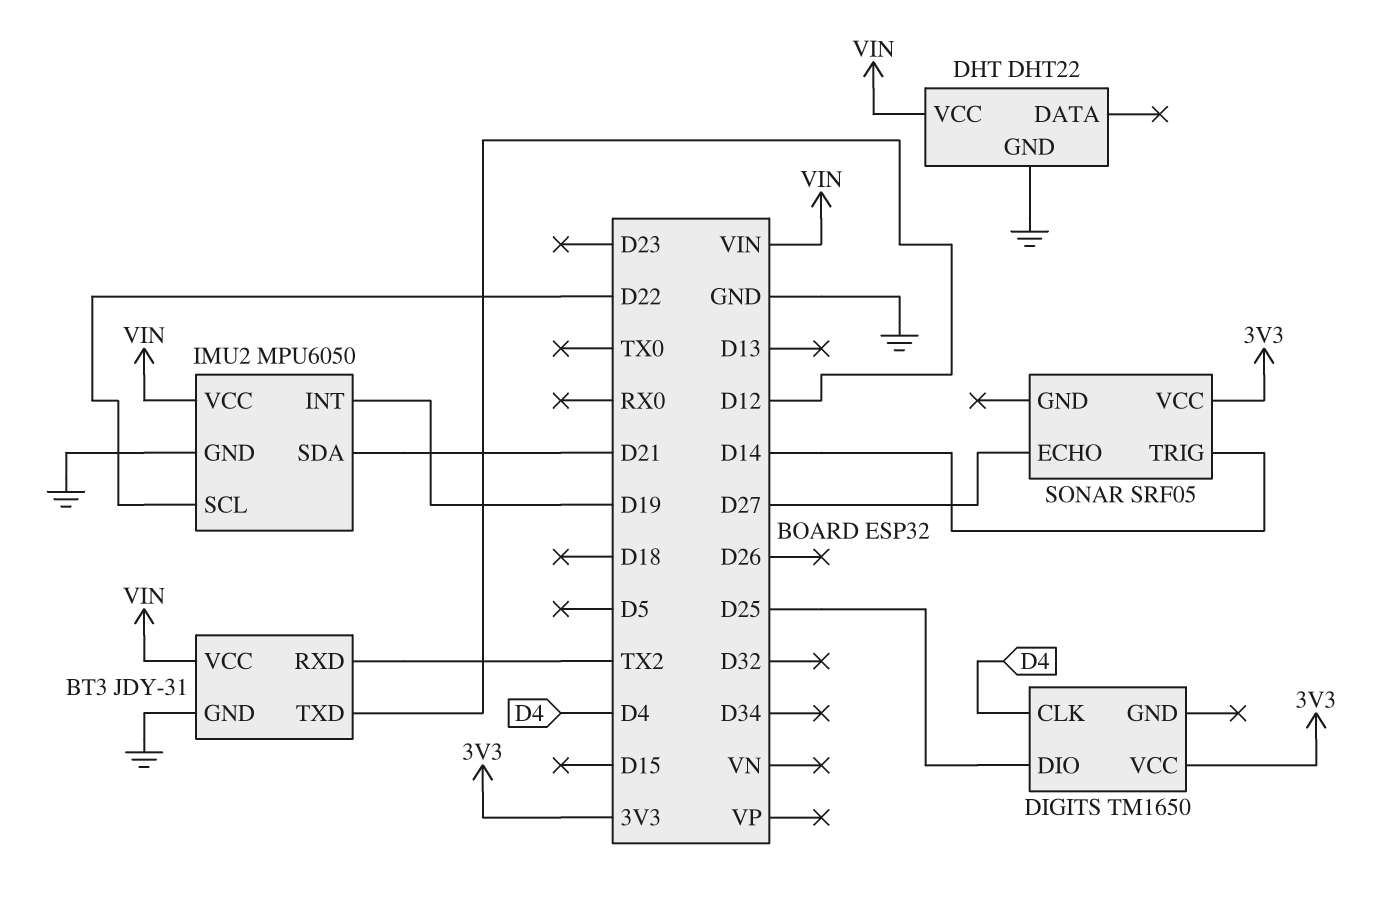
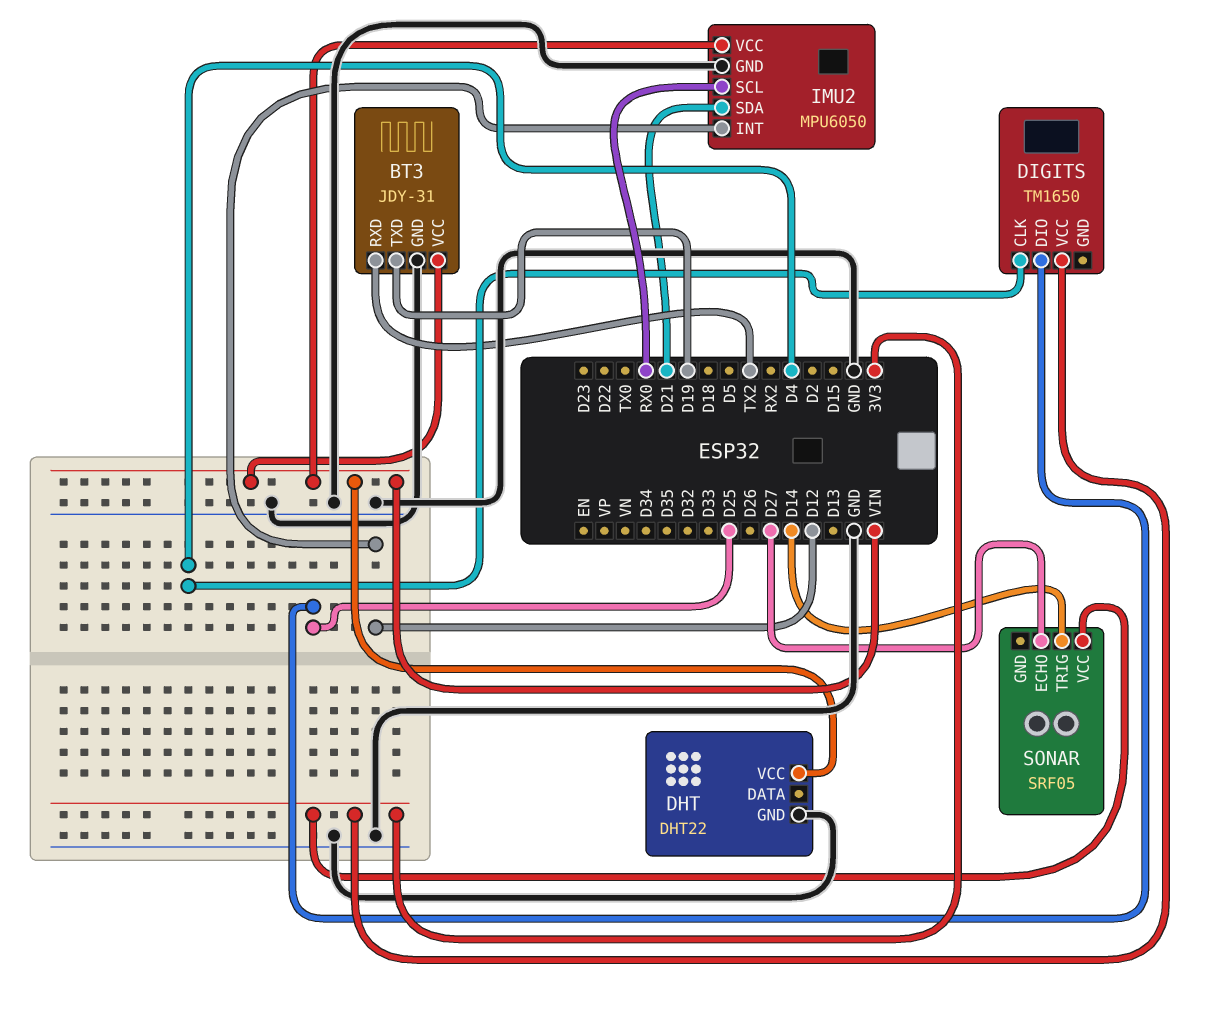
BT3 pin TXD: D12 -> D19
IMU2 pin INT: D19 -> D12
IMU2 pin SCL: D22 -> RX0

